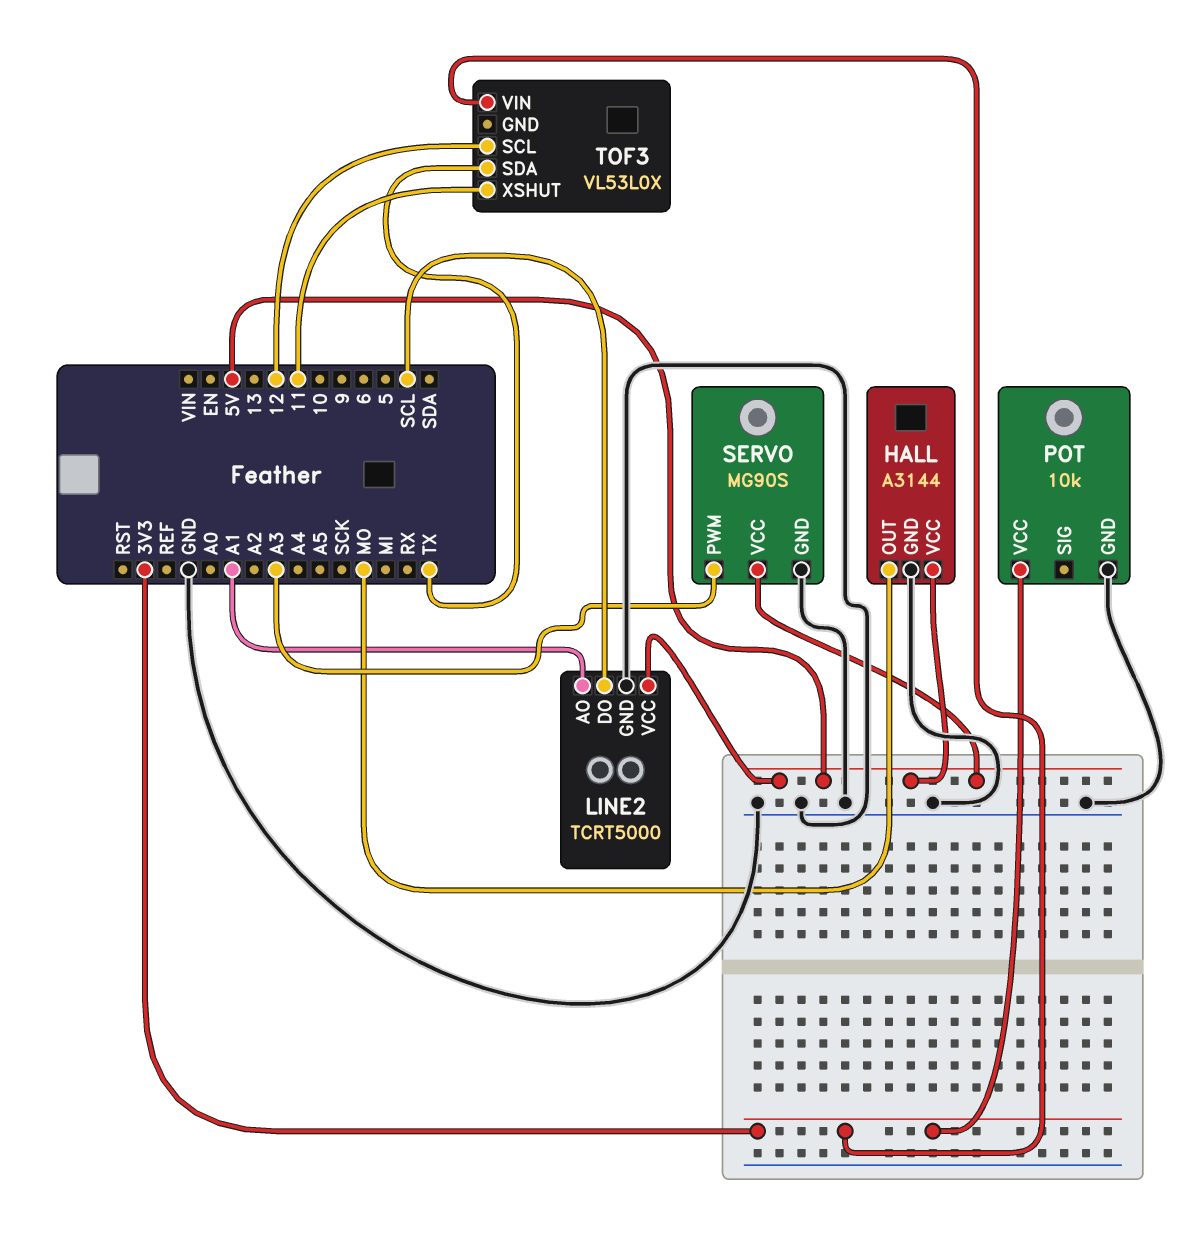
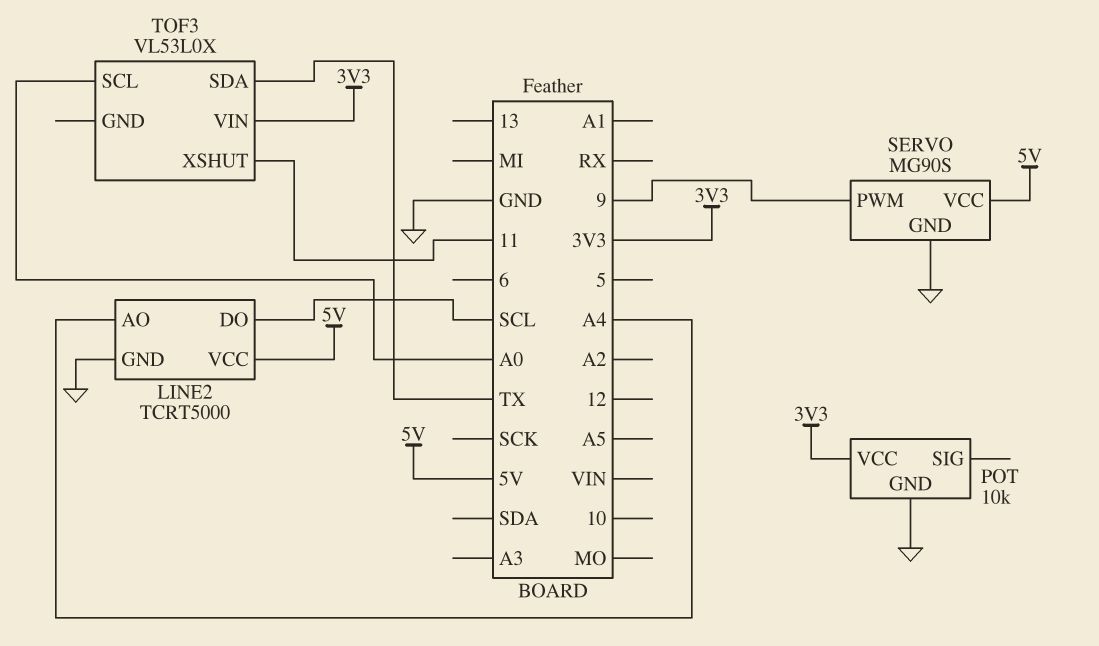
HALL: A3144 -> none
HALL pin GND: GND -> none
HALL pin OUT: MO -> none
HALL pin VCC: 5V -> none
LINE2 pin AO: A1 -> A4
SERVO pin PWM: A3 -> 9
TOF3 pin SCL: 12 -> A0

